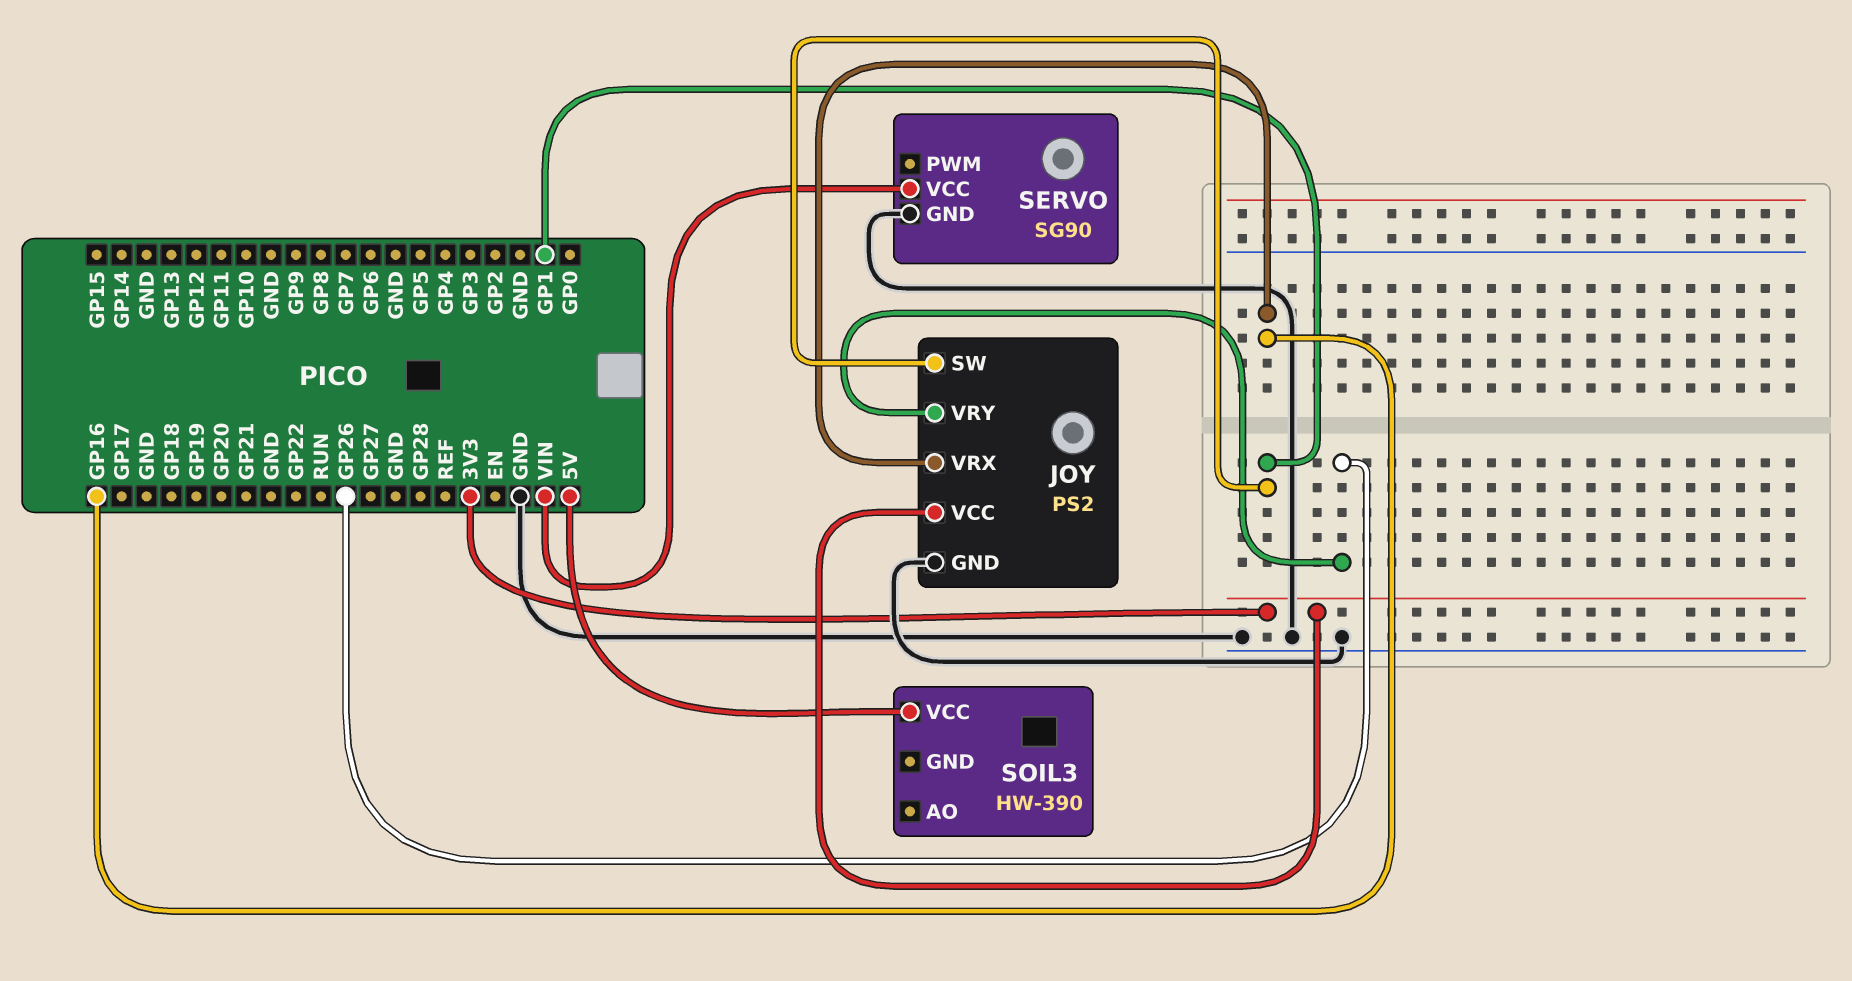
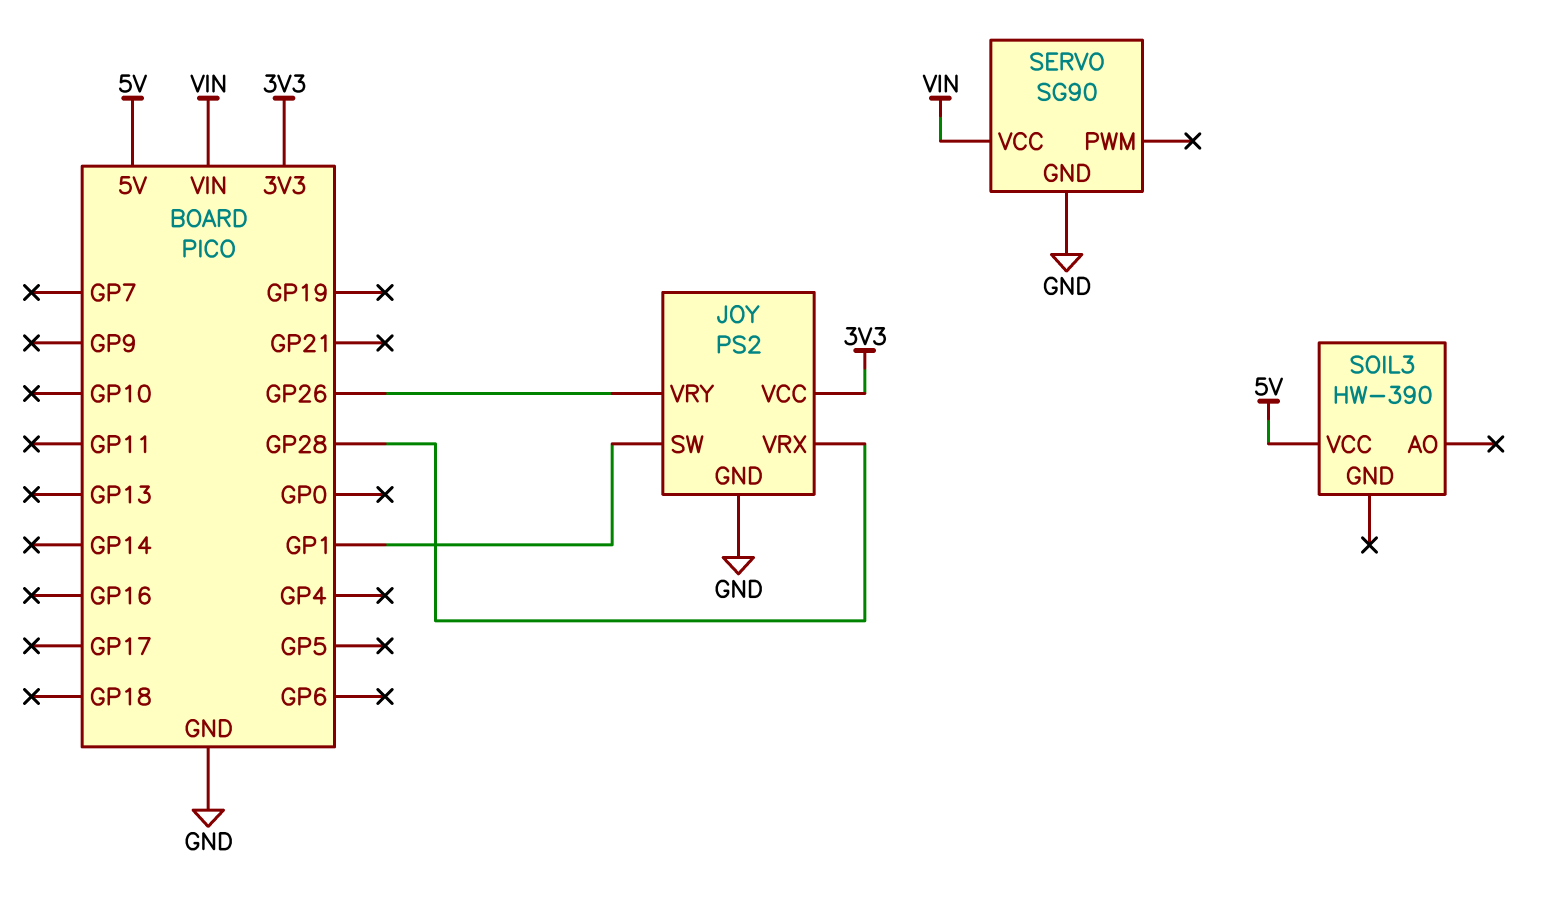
JOY pin VRX: GP16 -> GP28

